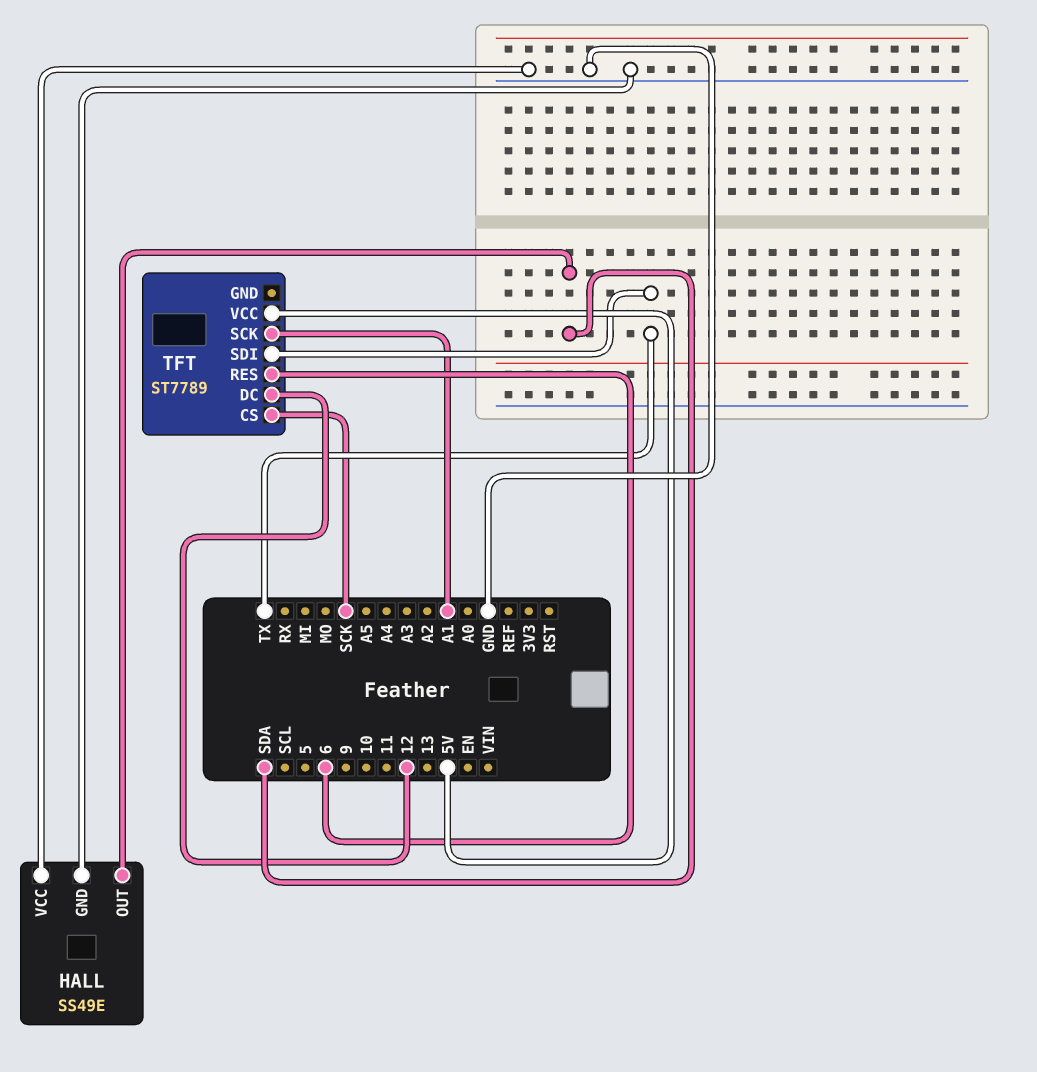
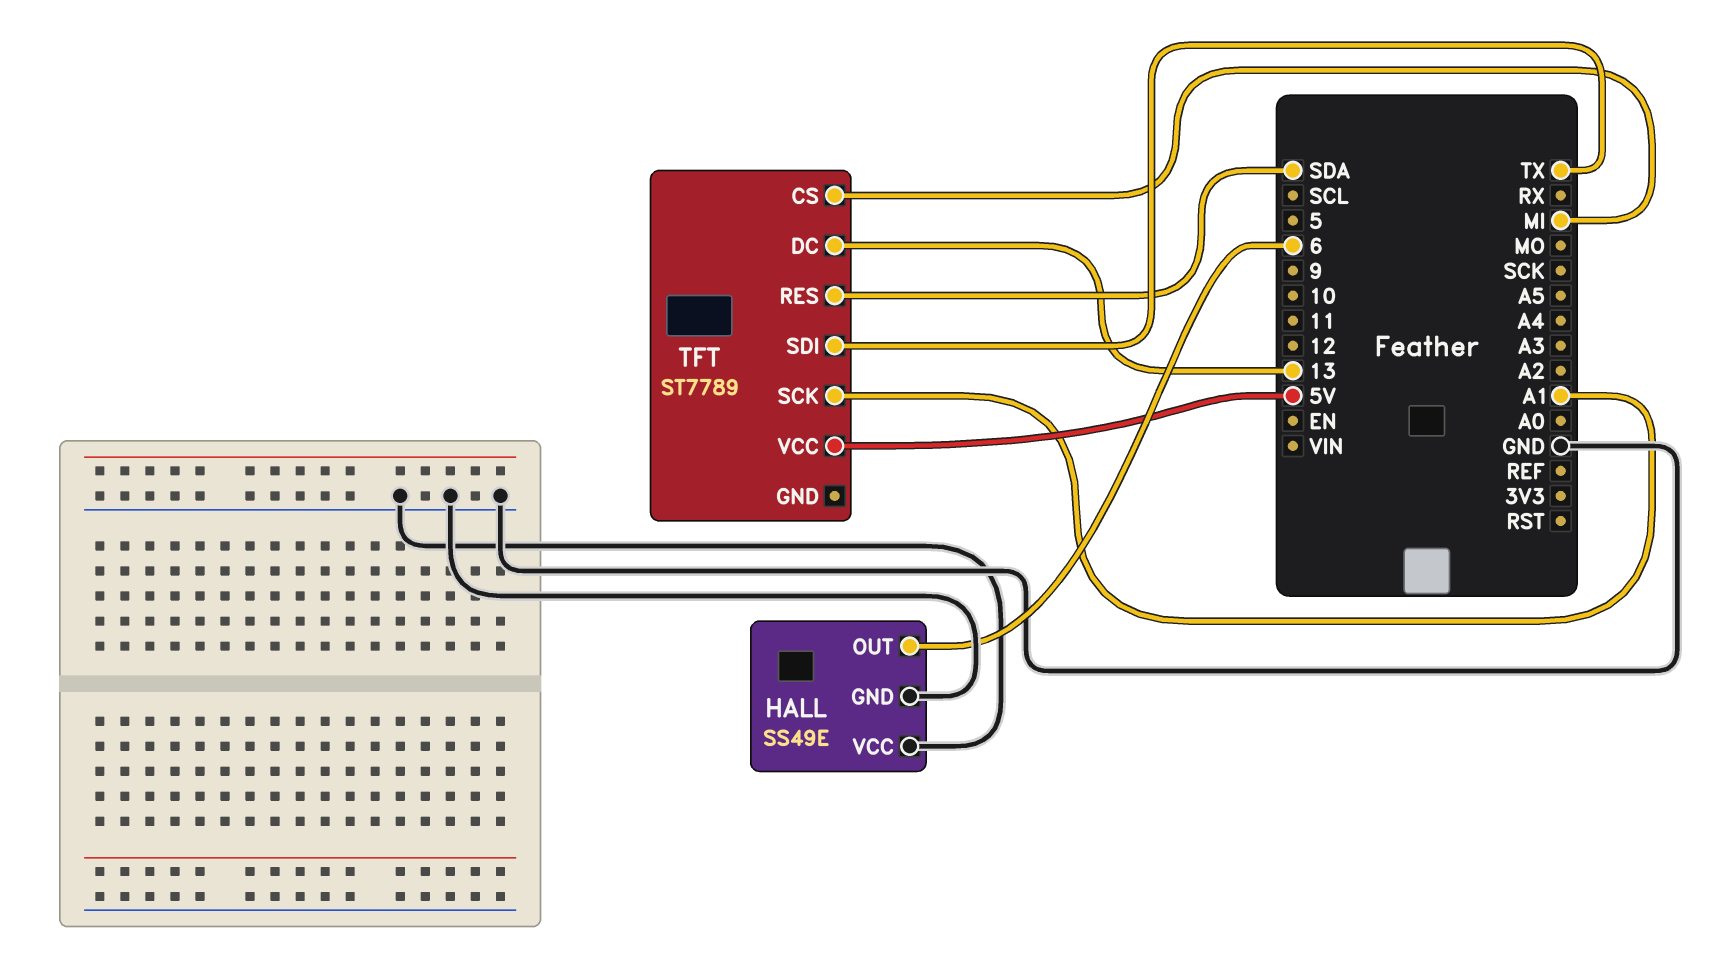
HALL pin OUT: SDA -> 6
TFT pin CS: SCK -> MI
TFT pin DC: 12 -> 13
TFT pin RES: 6 -> SDA

